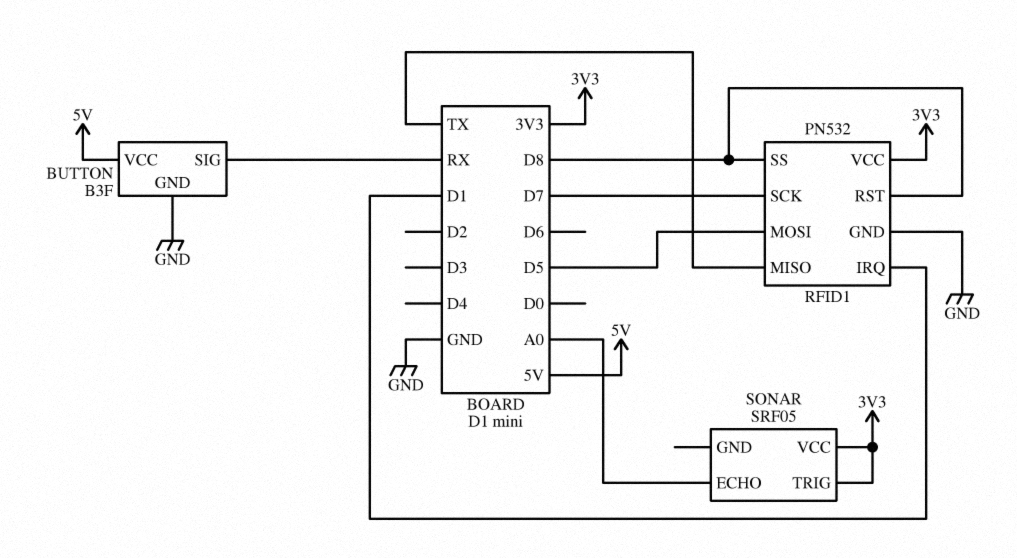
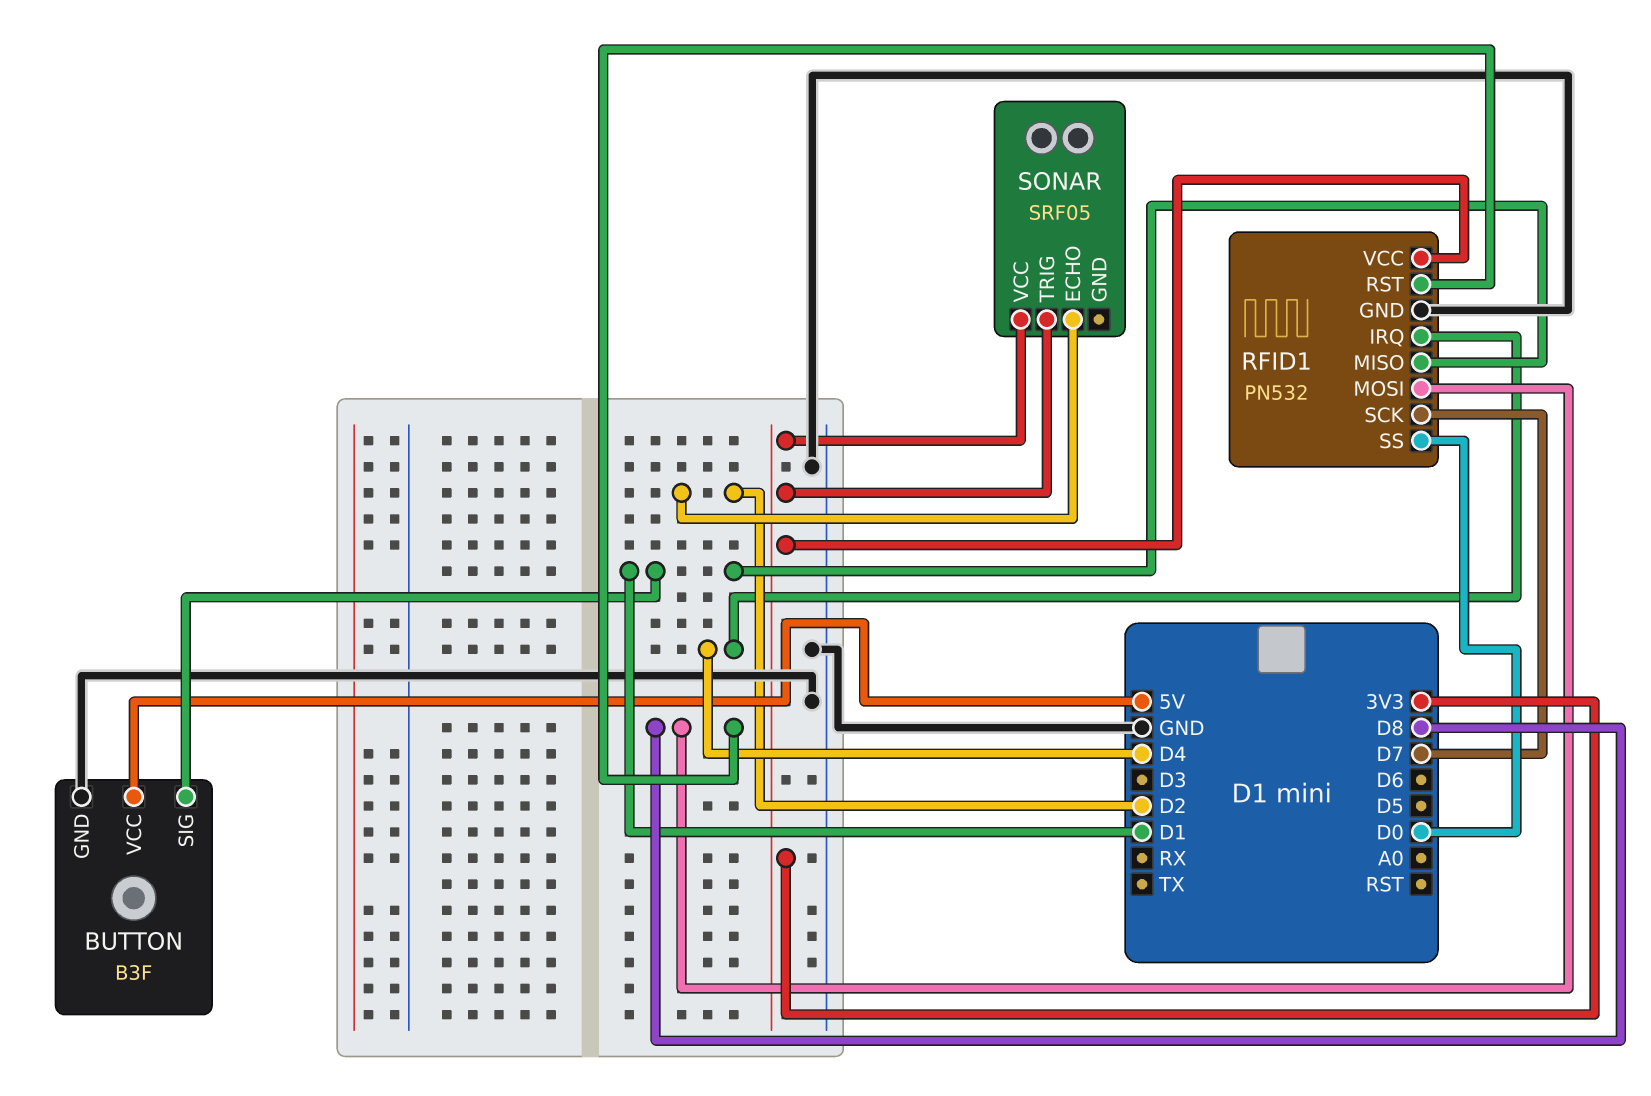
BUTTON pin SIG: RX -> D1
RFID1 pin IRQ: D1 -> D4
RFID1 pin MISO: TX -> D1
RFID1 pin MOSI: D5 -> D8
RFID1 pin SS: D8 -> D0
SONAR pin ECHO: A0 -> D2

